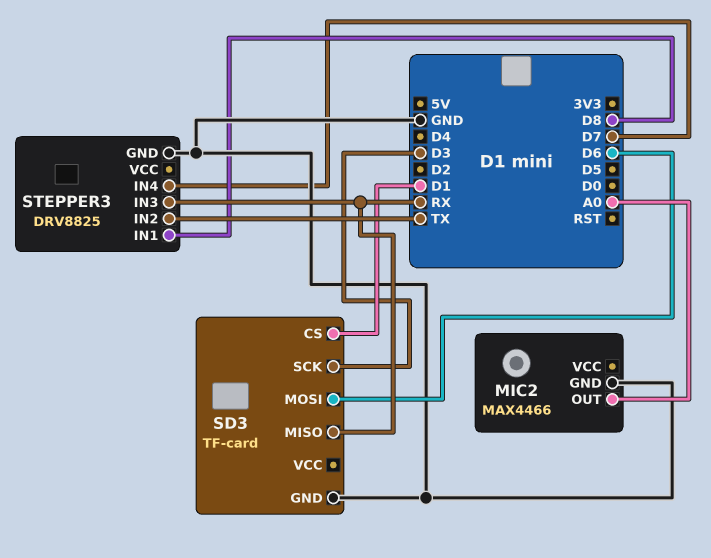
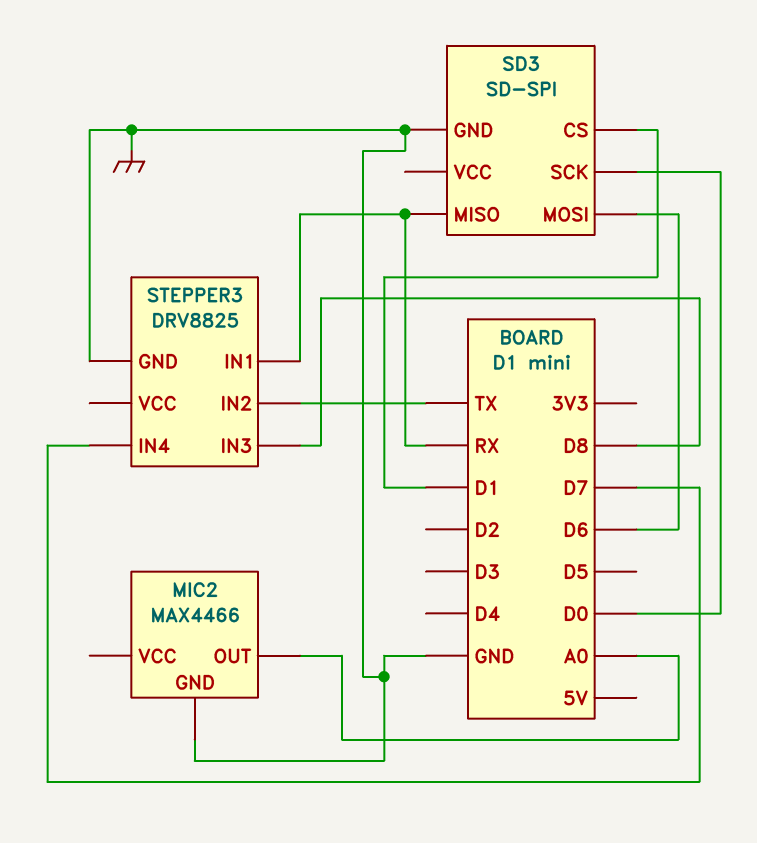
SD3: TF-card -> SD-SPI
SD3 pin SCK: D3 -> D0
STEPPER3 pin IN1: D8 -> RX
STEPPER3 pin IN3: RX -> D8

